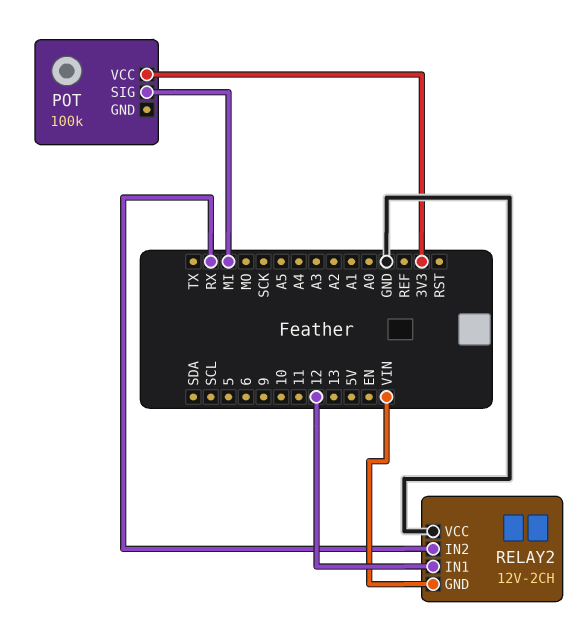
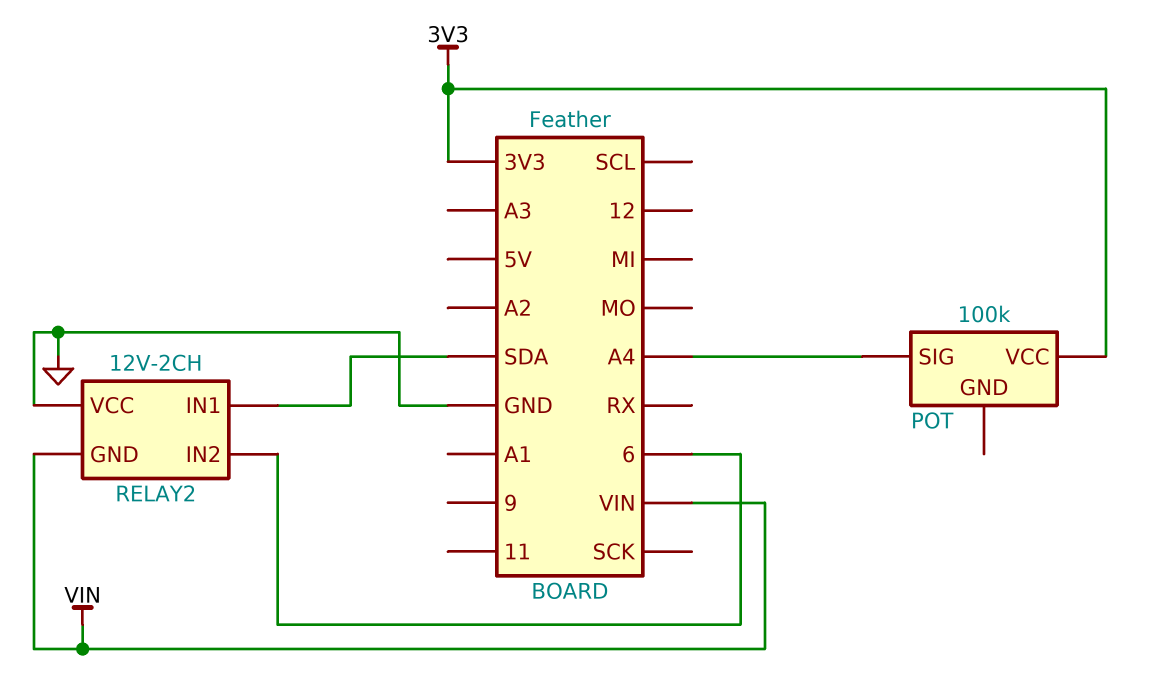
POT pin SIG: MI -> A4
RELAY2 pin IN1: 12 -> SDA
RELAY2 pin IN2: RX -> 6

